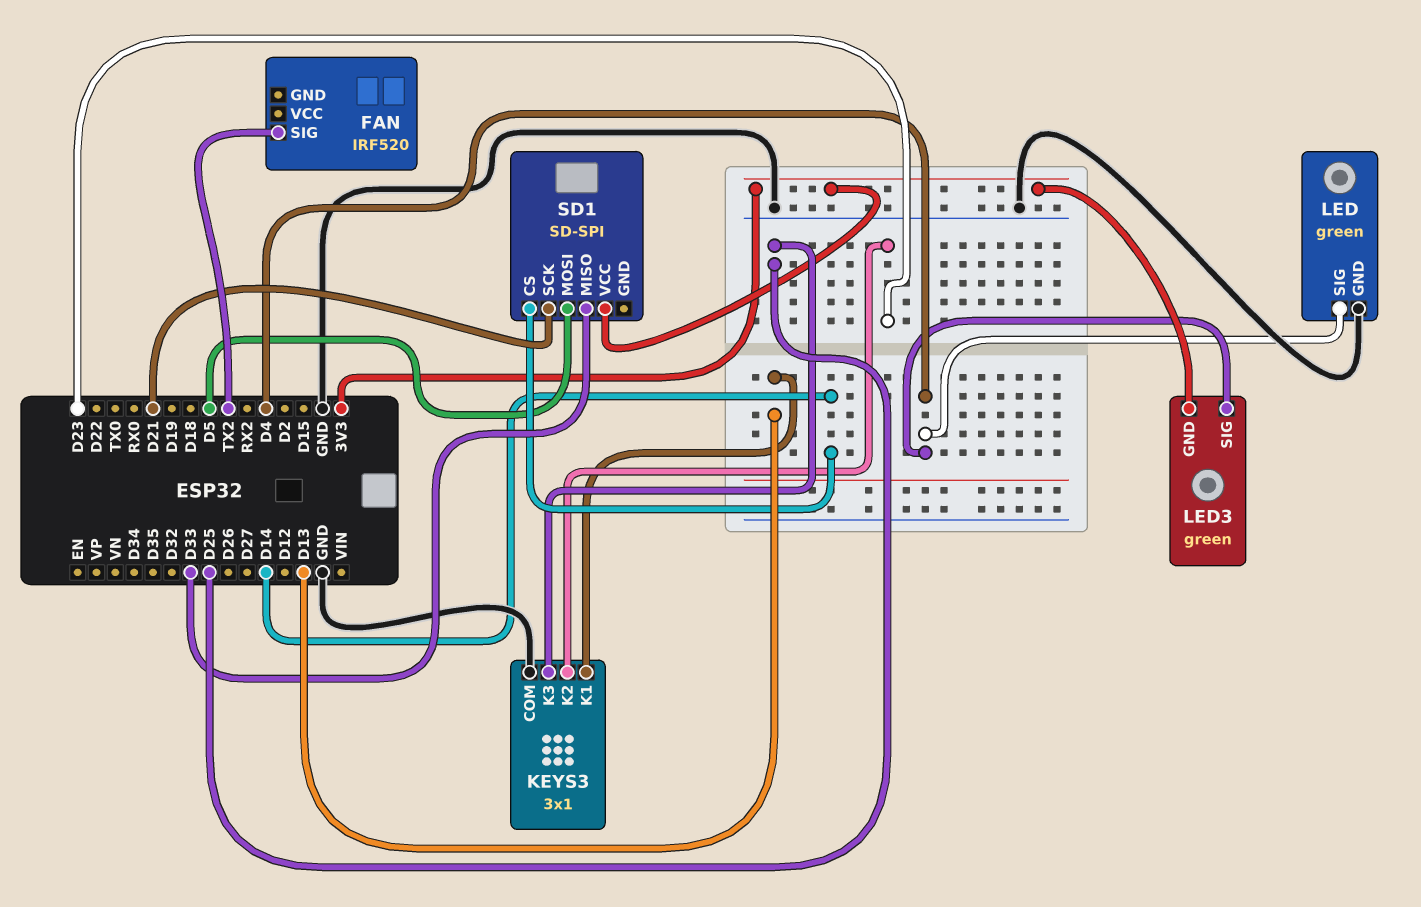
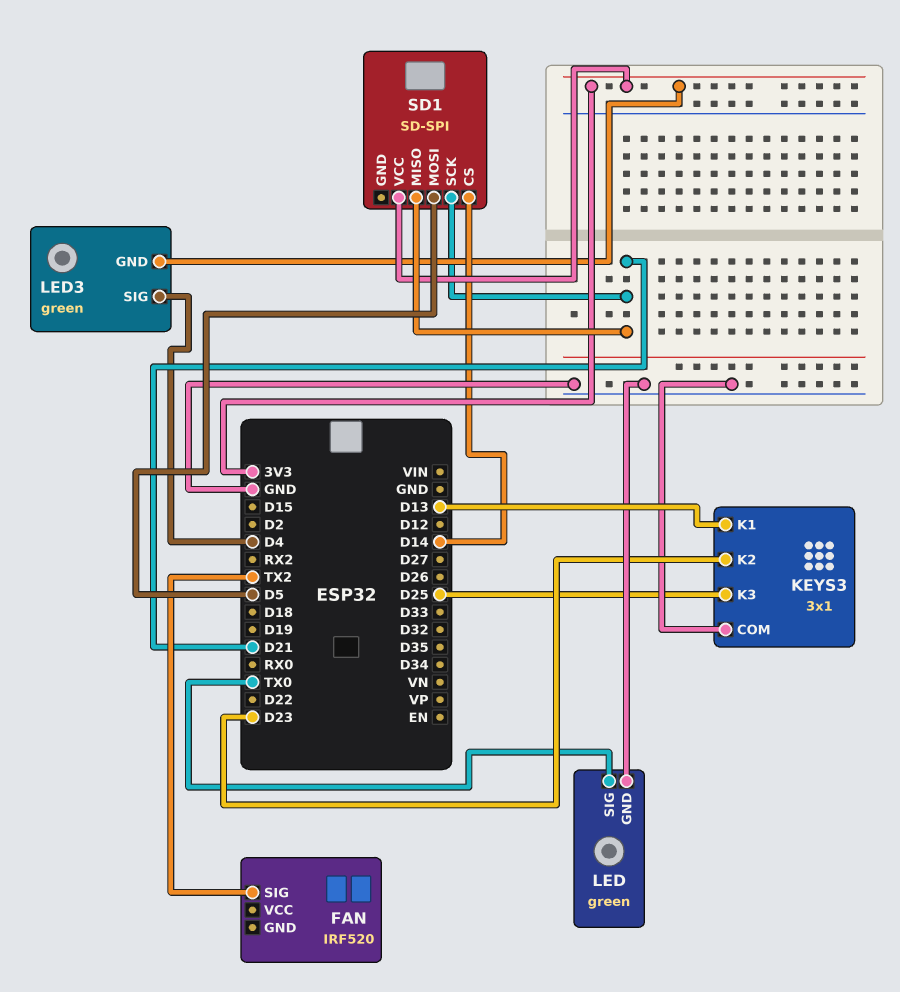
LED pin SIG: D4 -> TX0
SD1 pin MISO: D33 -> D21

